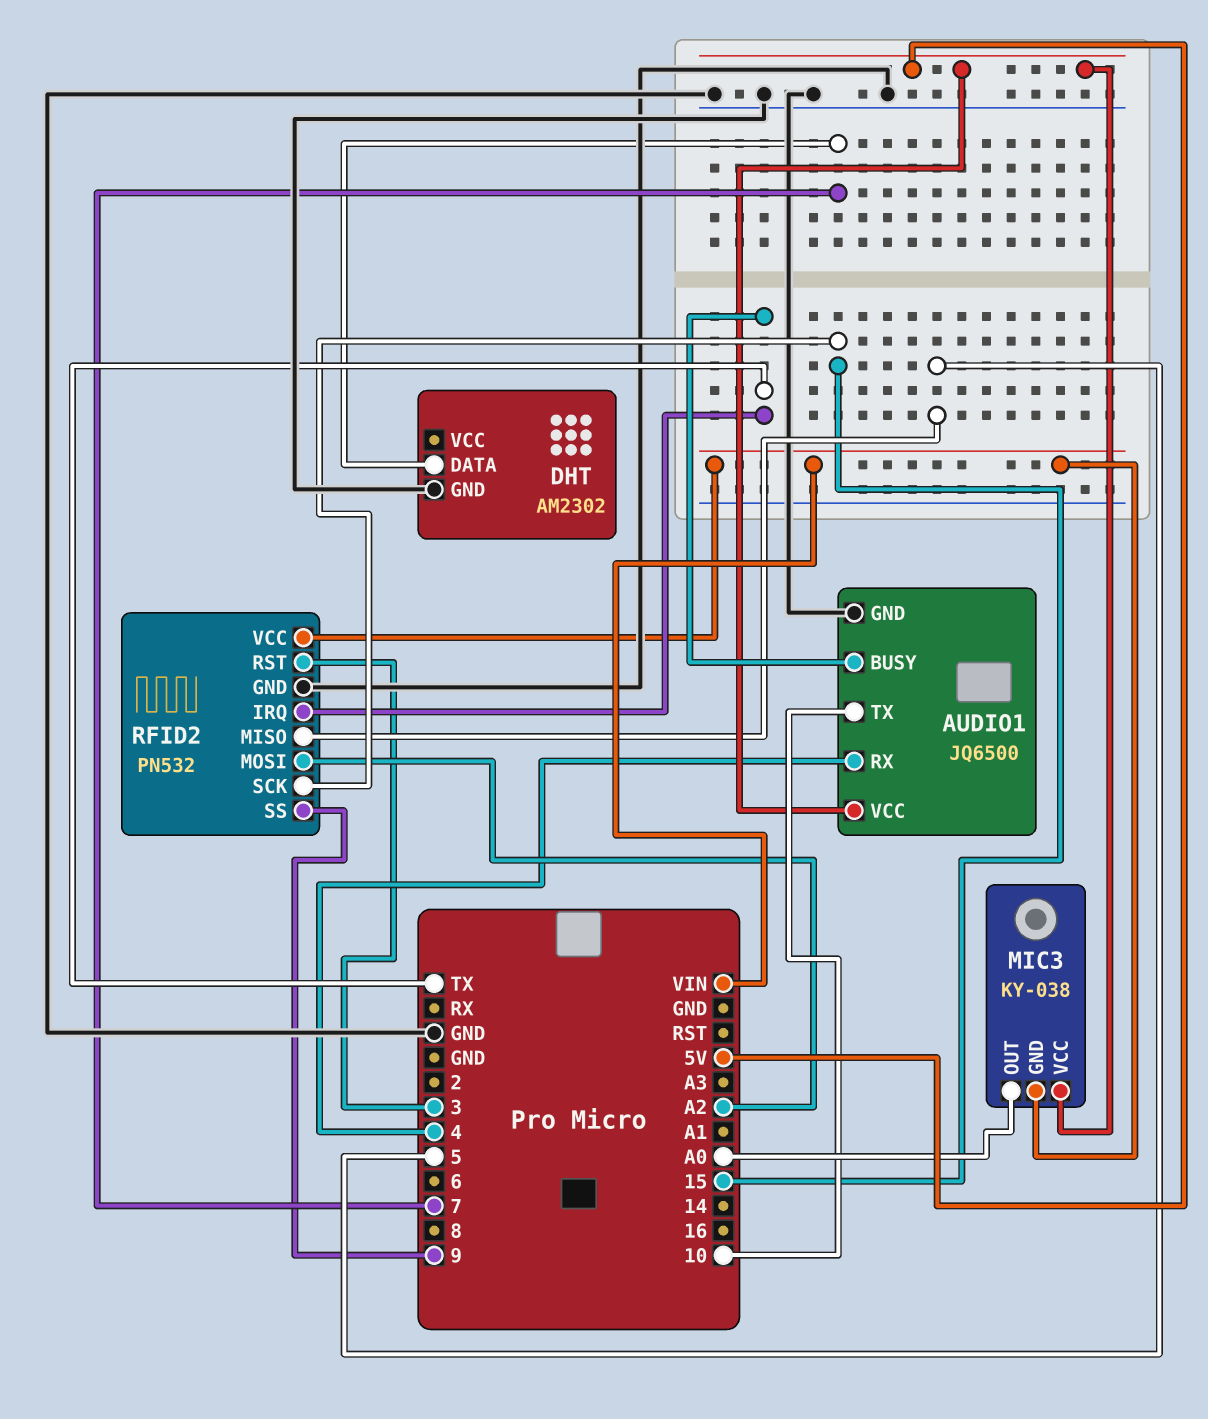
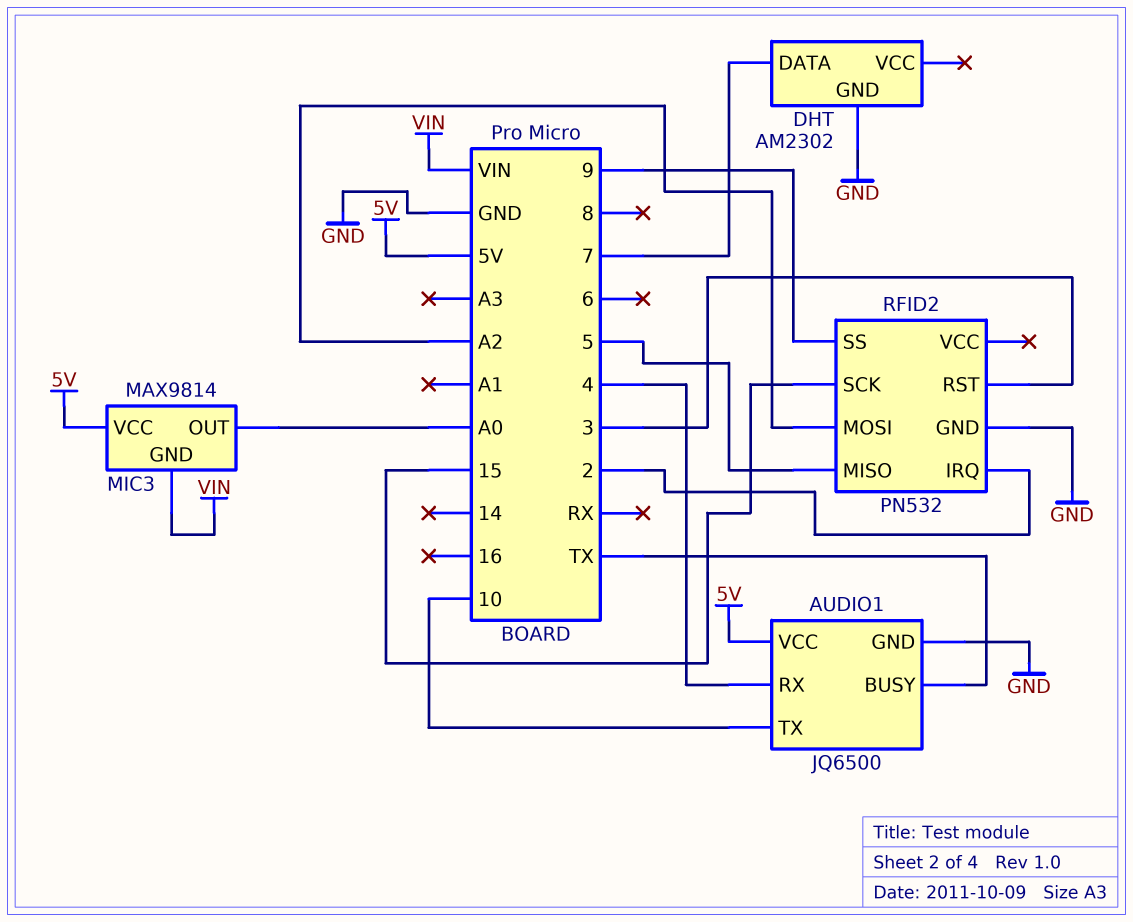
MIC3: KY-038 -> MAX9814
RFID2 pin IRQ: TX -> 2
RFID2 pin VCC: VIN -> none

